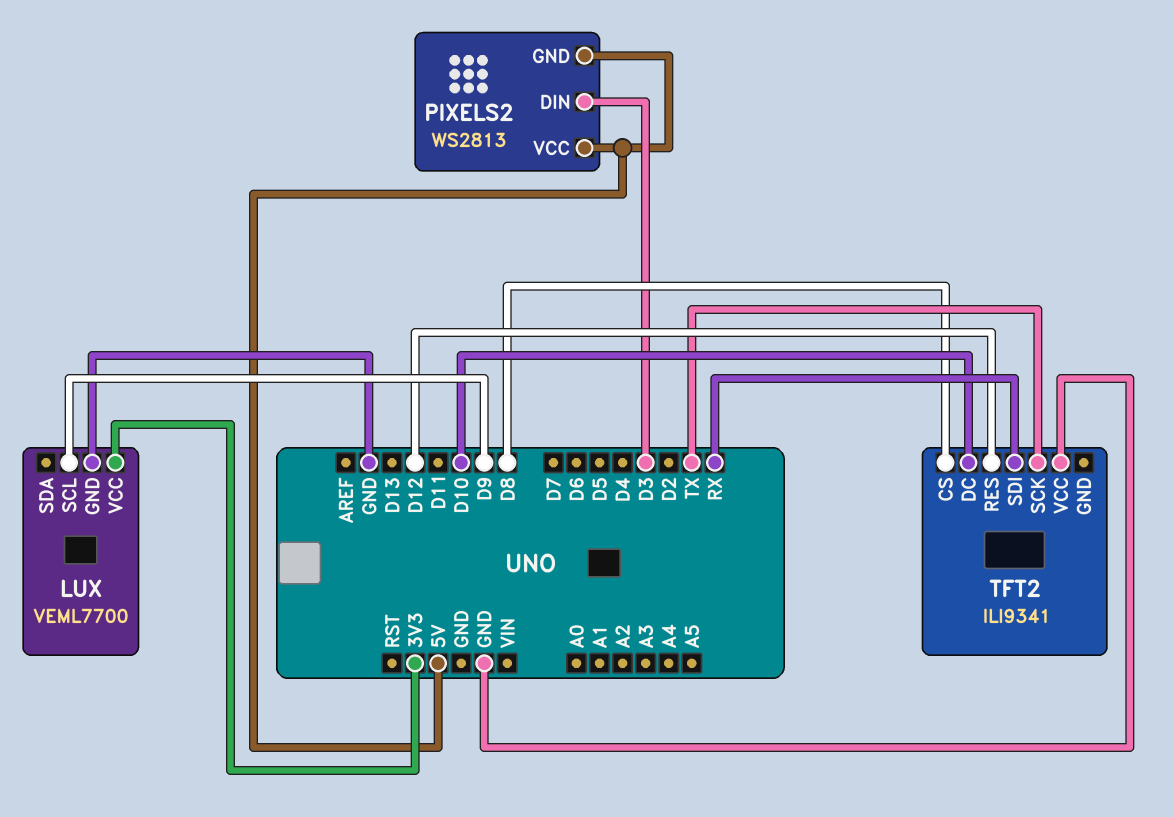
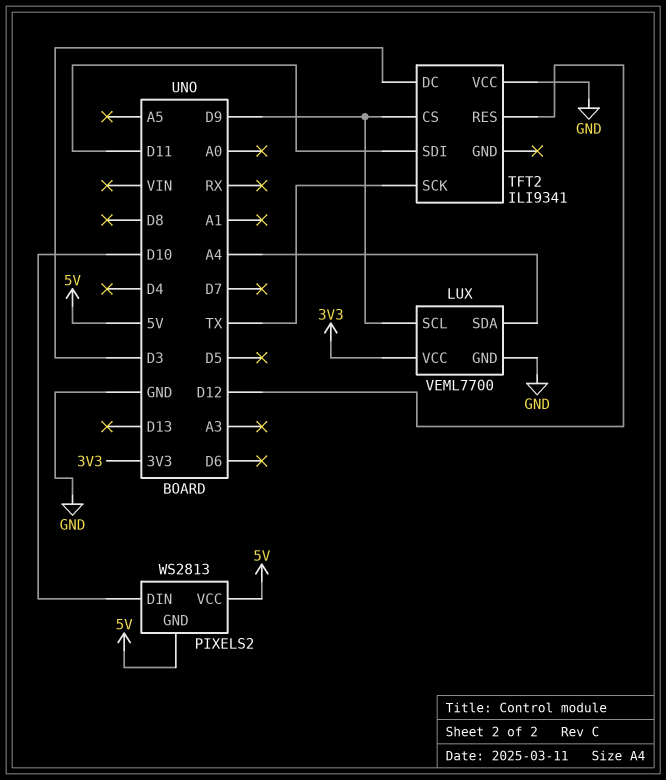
LUX pin SDA: none -> A4
PIXELS2 pin DIN: D3 -> D10
TFT2 pin CS: D8 -> D9
TFT2 pin DC: D10 -> D3
TFT2 pin SDI: RX -> D11

